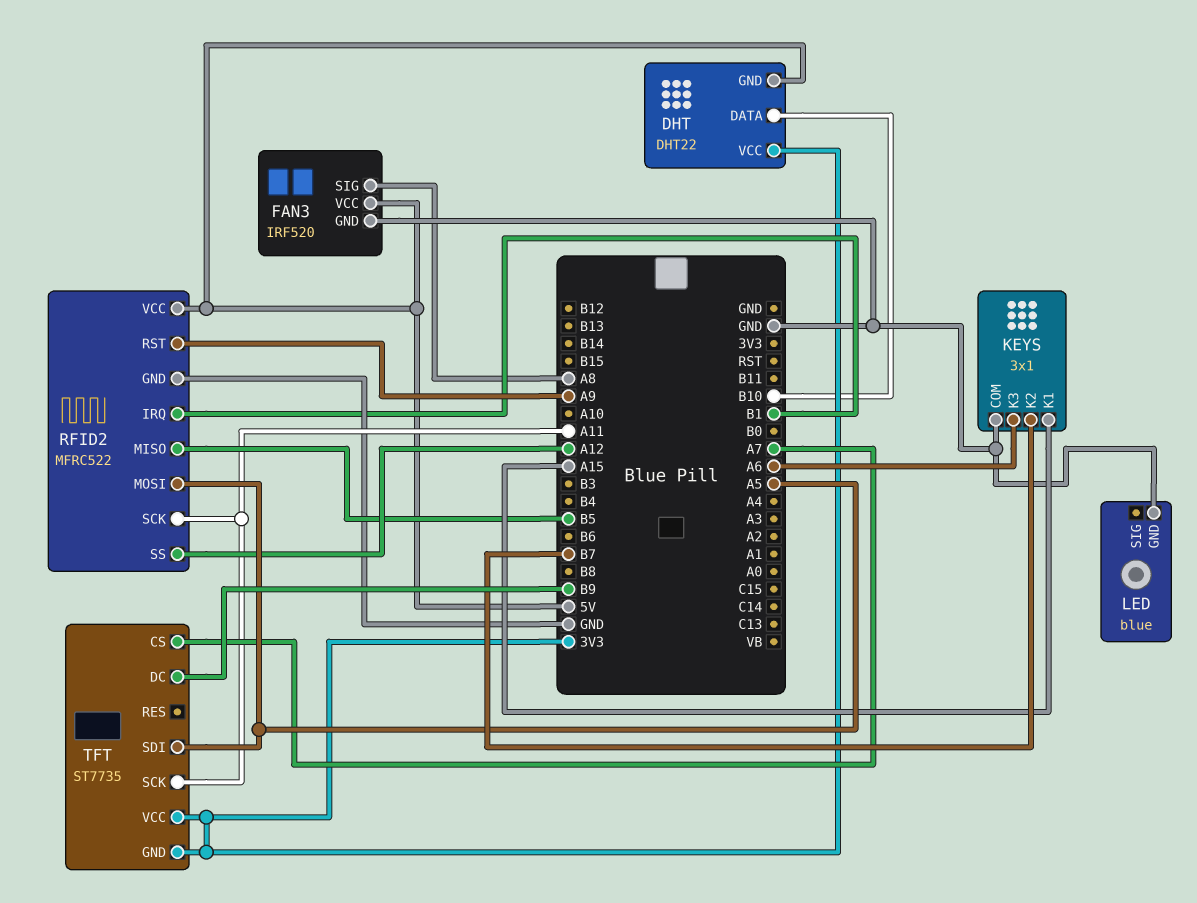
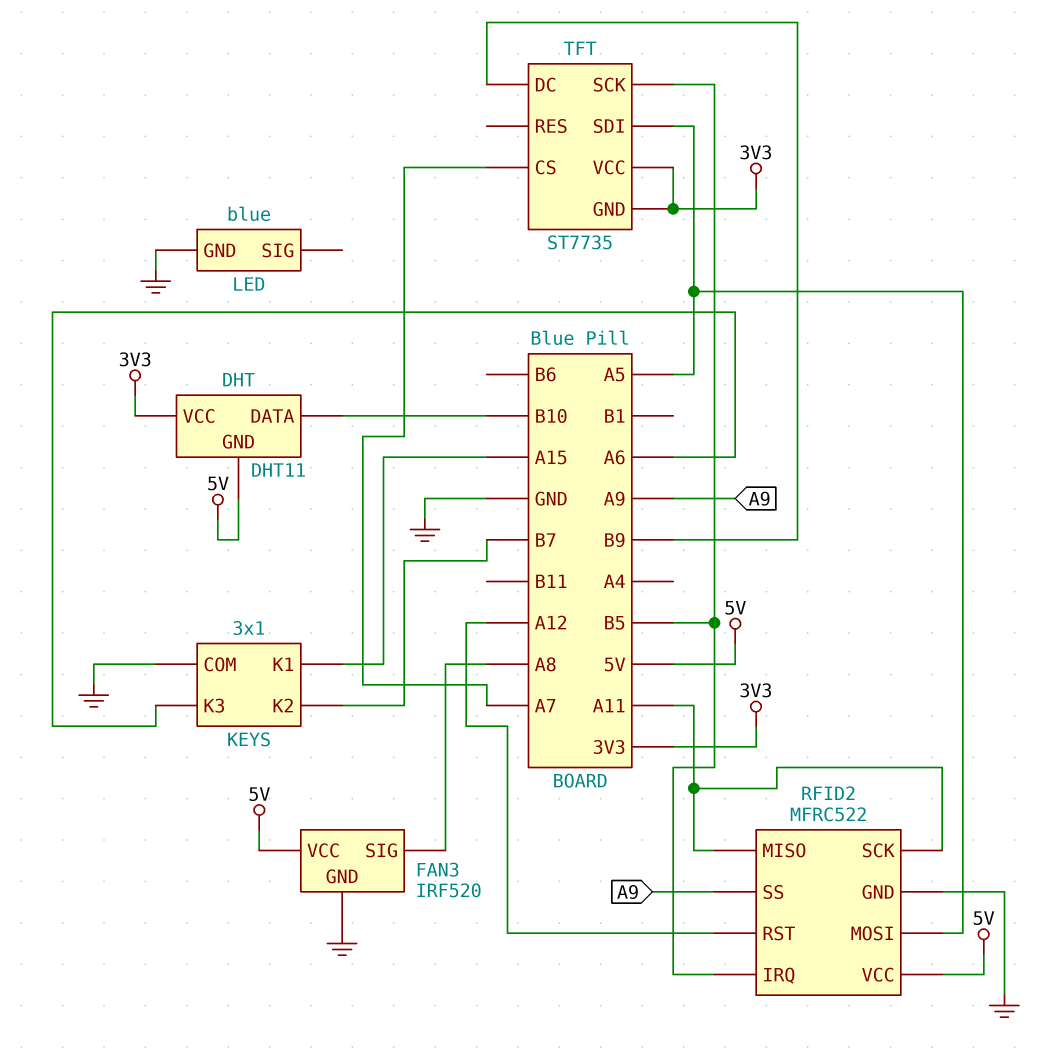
DHT: DHT22 -> DHT11
RFID2 pin IRQ: B1 -> B5
RFID2 pin MISO: B5 -> A11
RFID2 pin RST: A9 -> A12
RFID2 pin SS: A12 -> A9
TFT pin SCK: A11 -> B5

